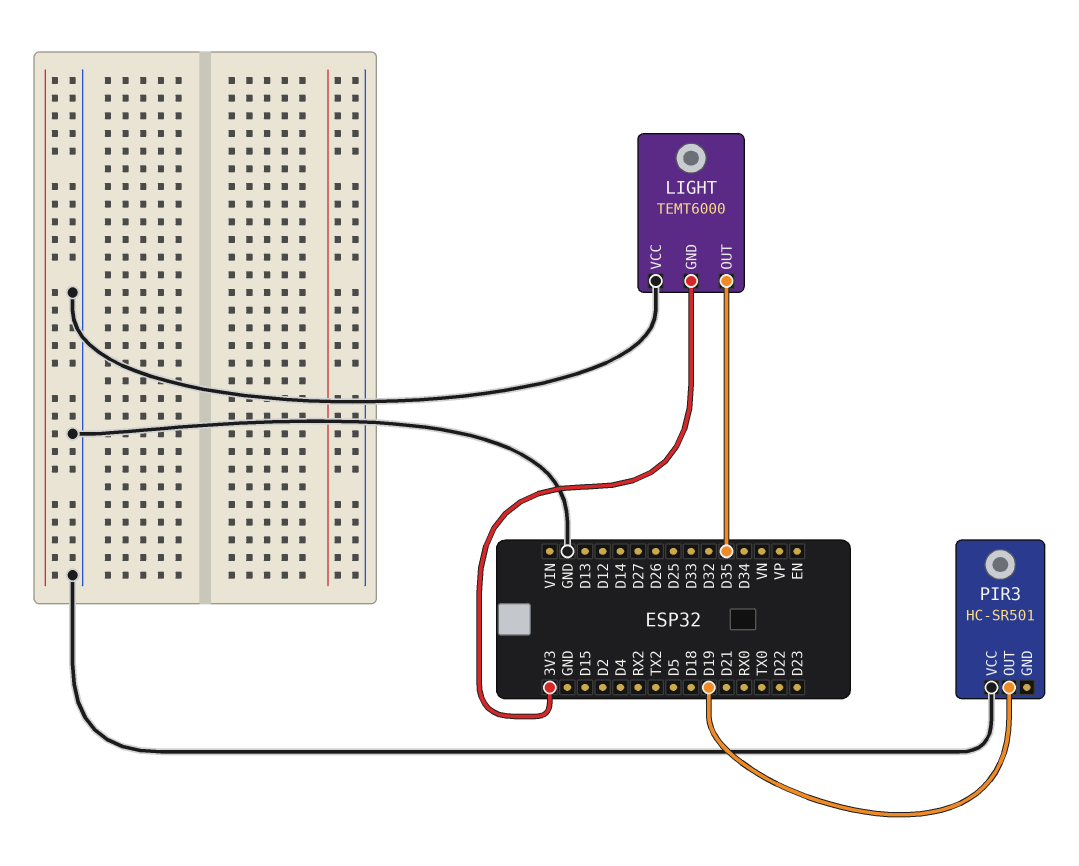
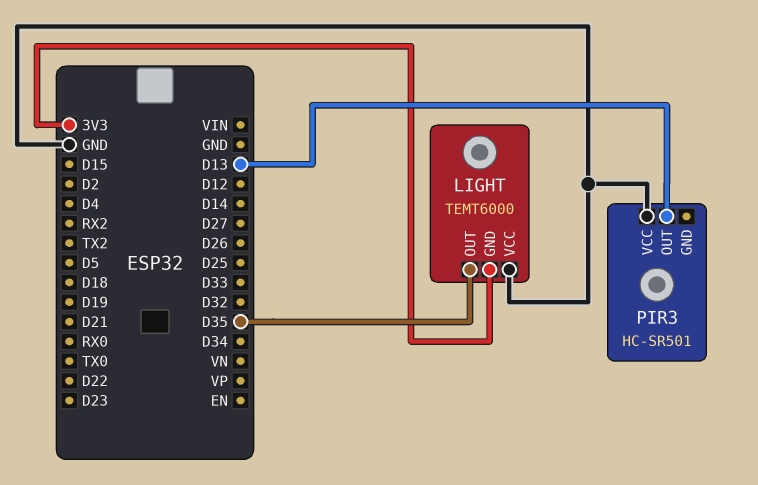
PIR3 pin OUT: D19 -> D13

